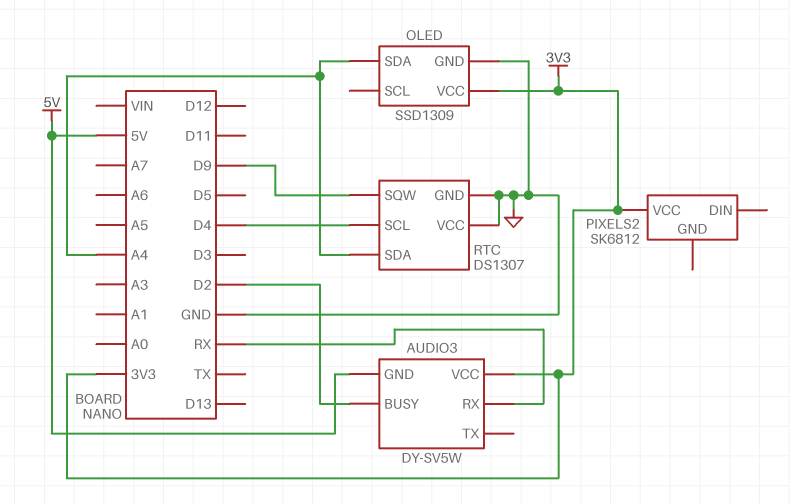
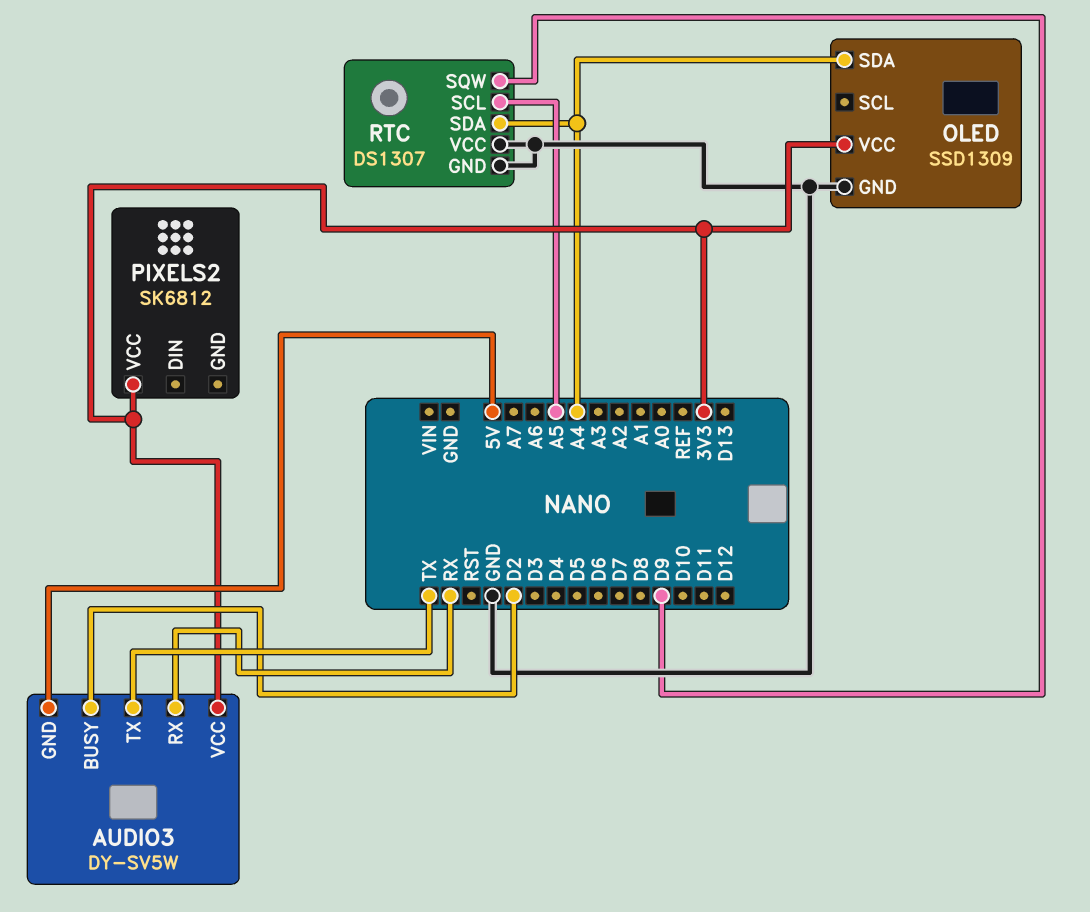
AUDIO3 pin TX: none -> TX
RTC pin SCL: D4 -> A5

